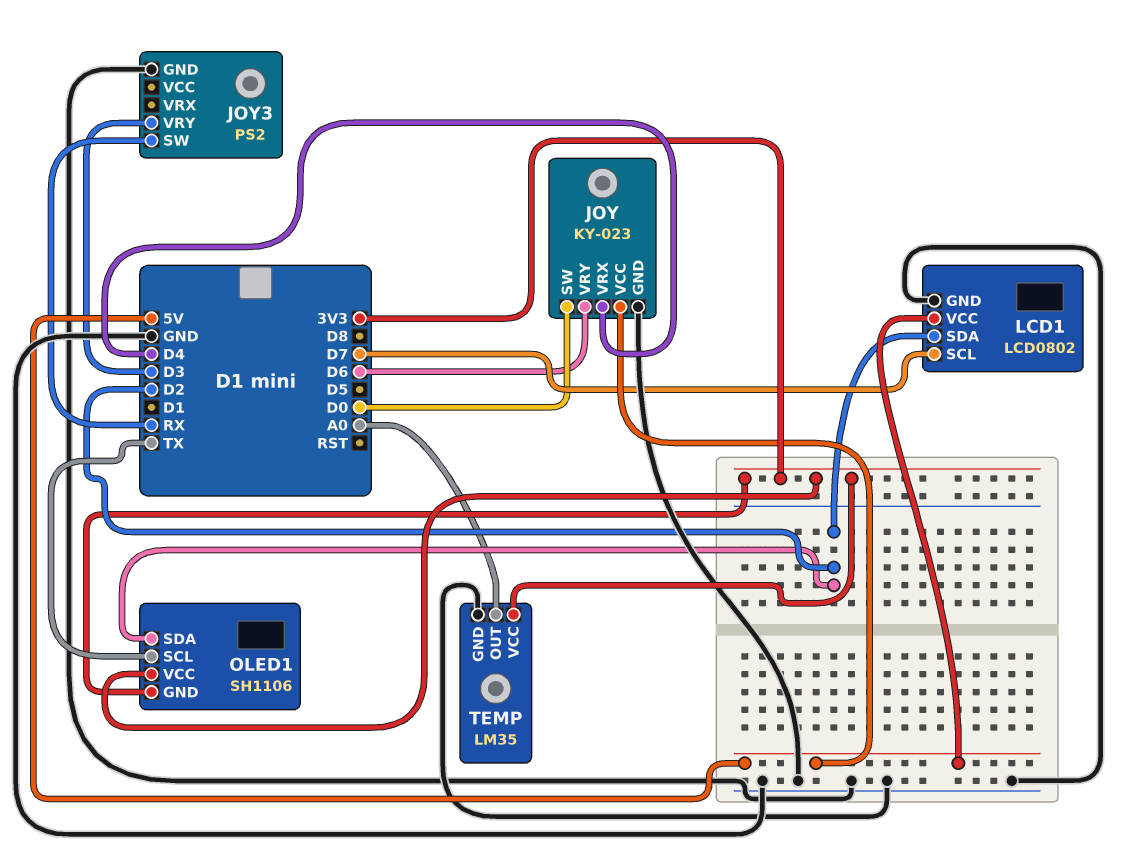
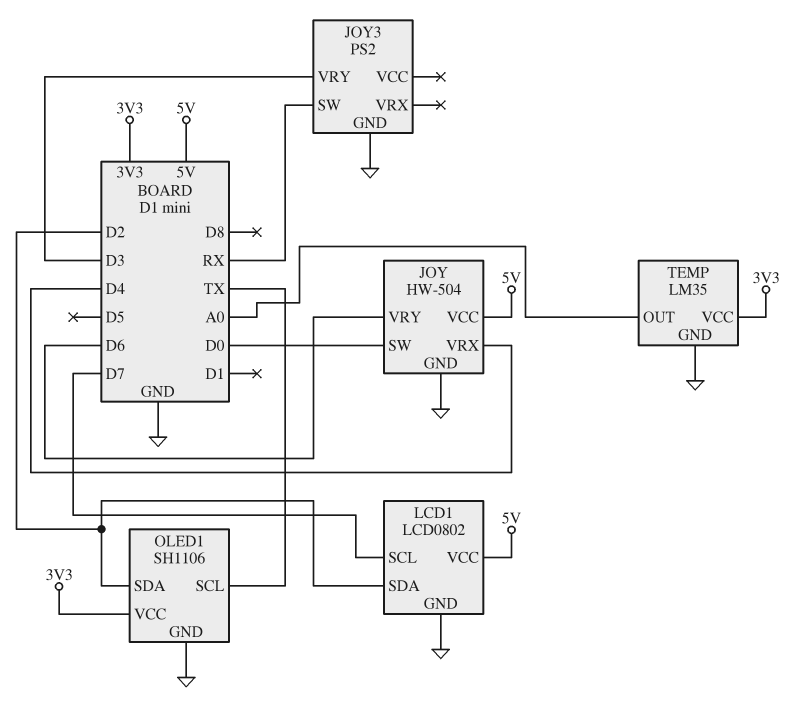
JOY: KY-023 -> HW-504
OLED1 pin GND: 3V3 -> GND

